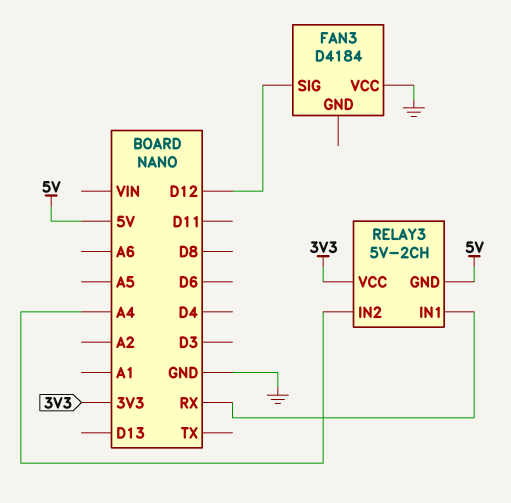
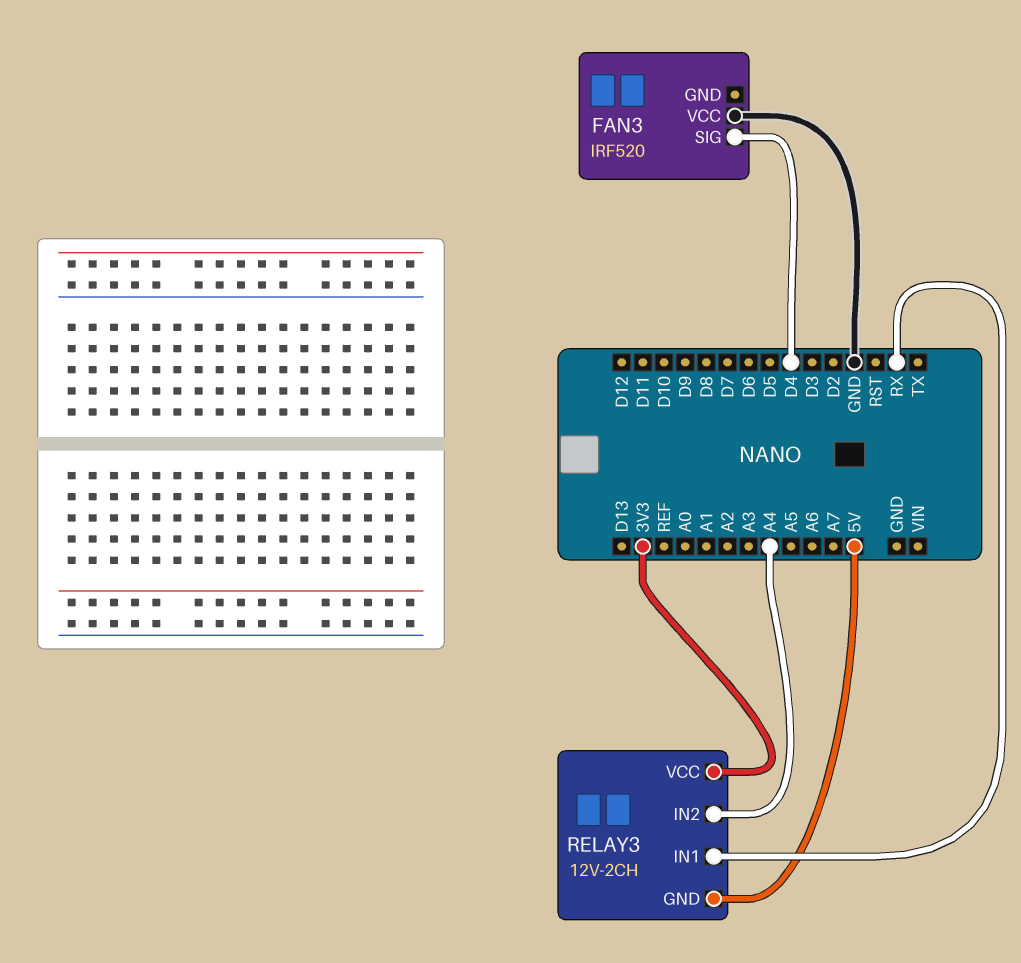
FAN3: D4184 -> IRF520
FAN3 pin SIG: D12 -> D4
RELAY3: 5V-2CH -> 12V-2CH

